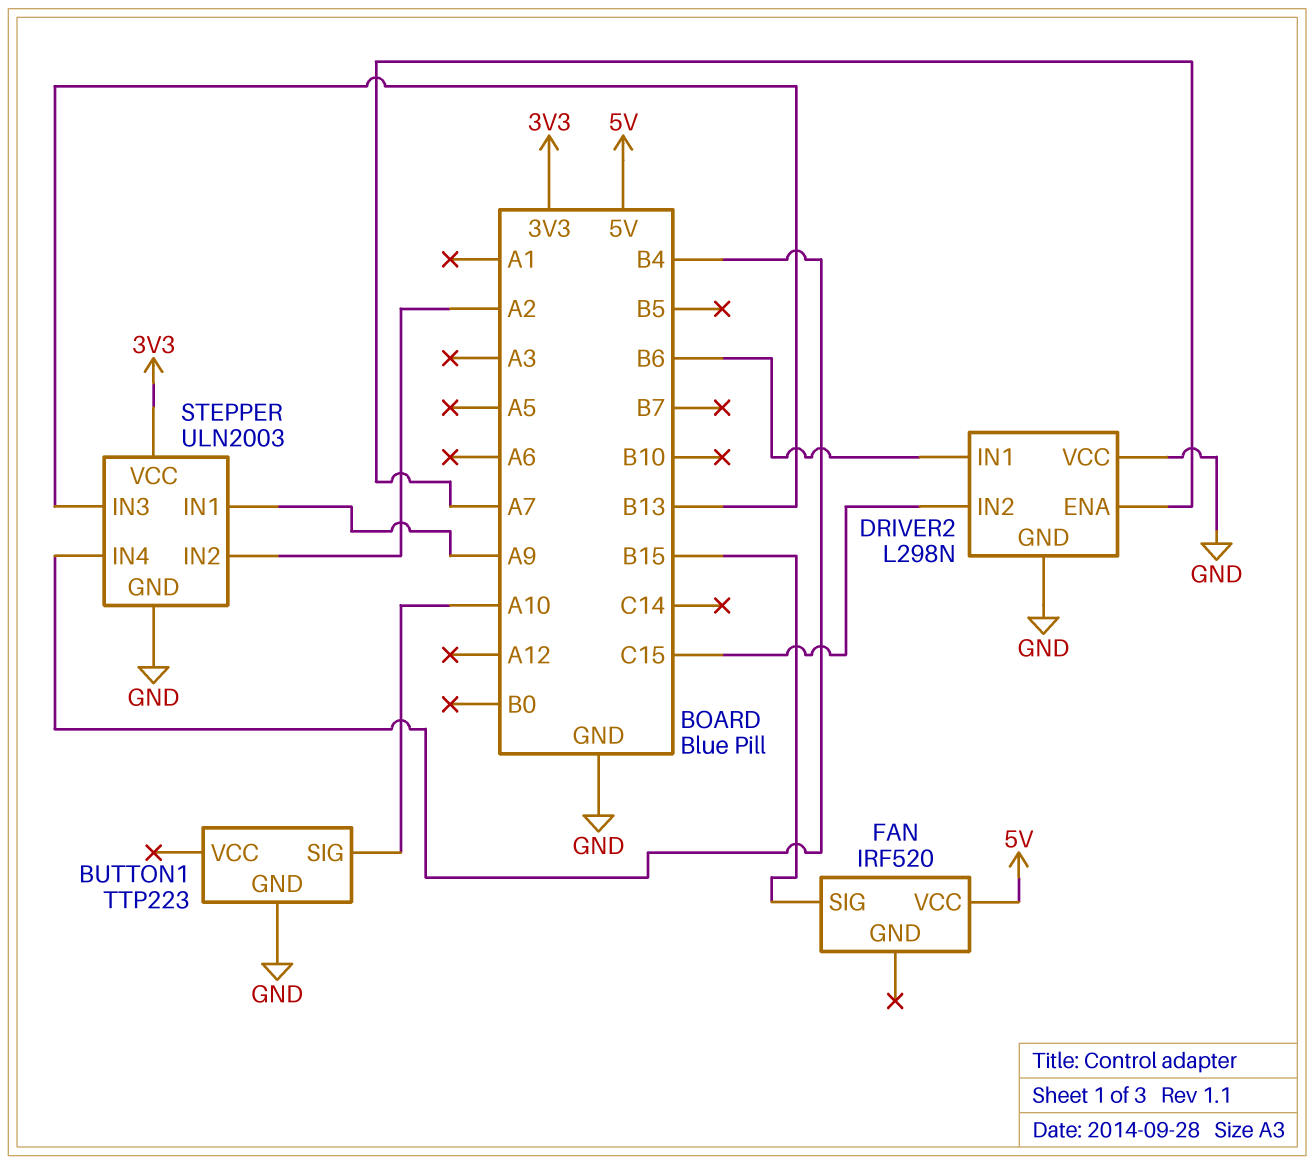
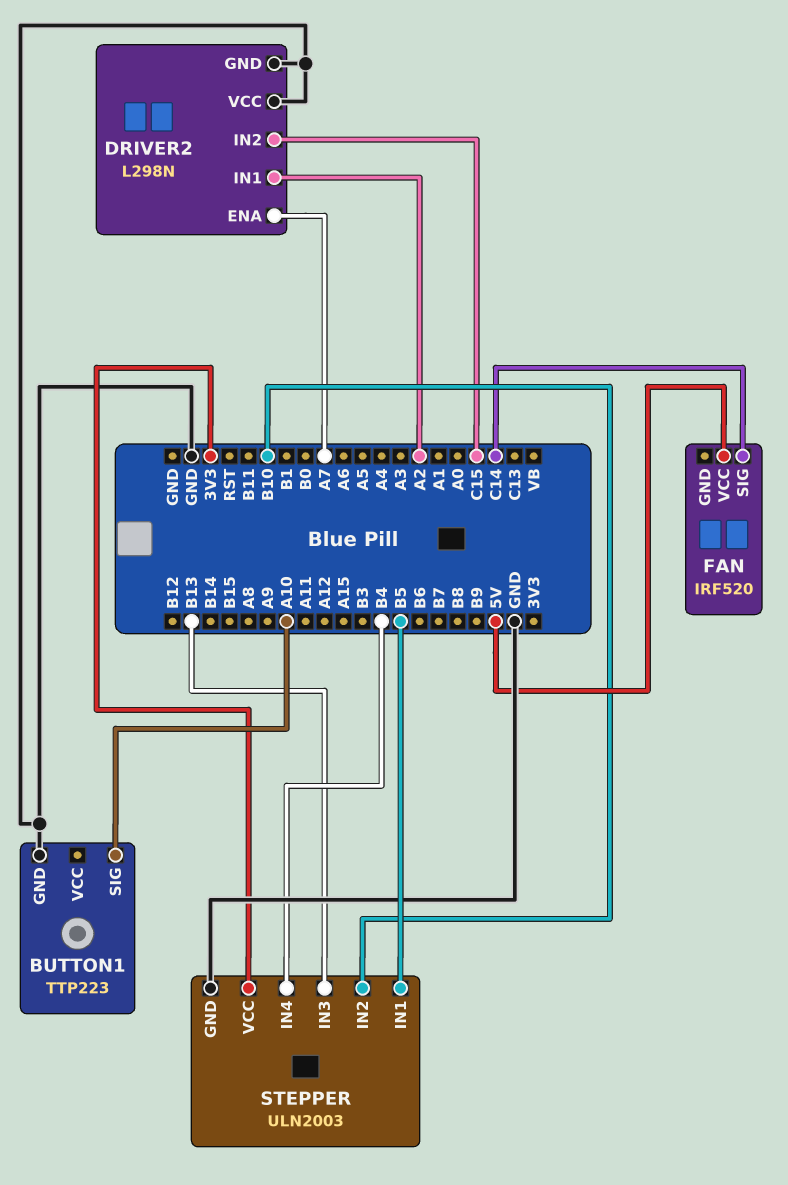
DRIVER2 pin IN1: B6 -> A2
FAN pin SIG: B15 -> C14
STEPPER pin IN1: A9 -> B5
STEPPER pin IN2: A2 -> B10

